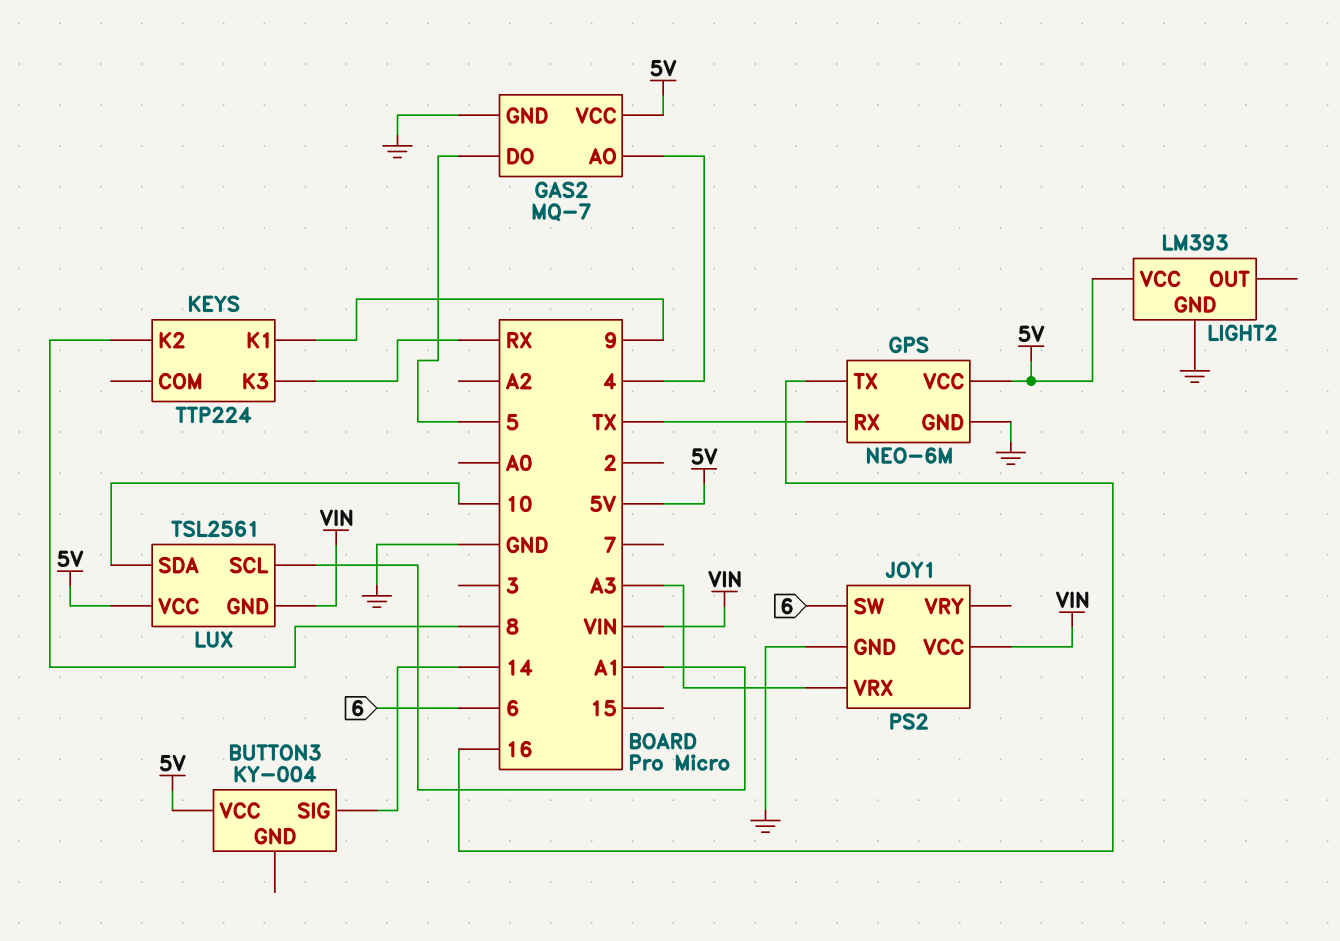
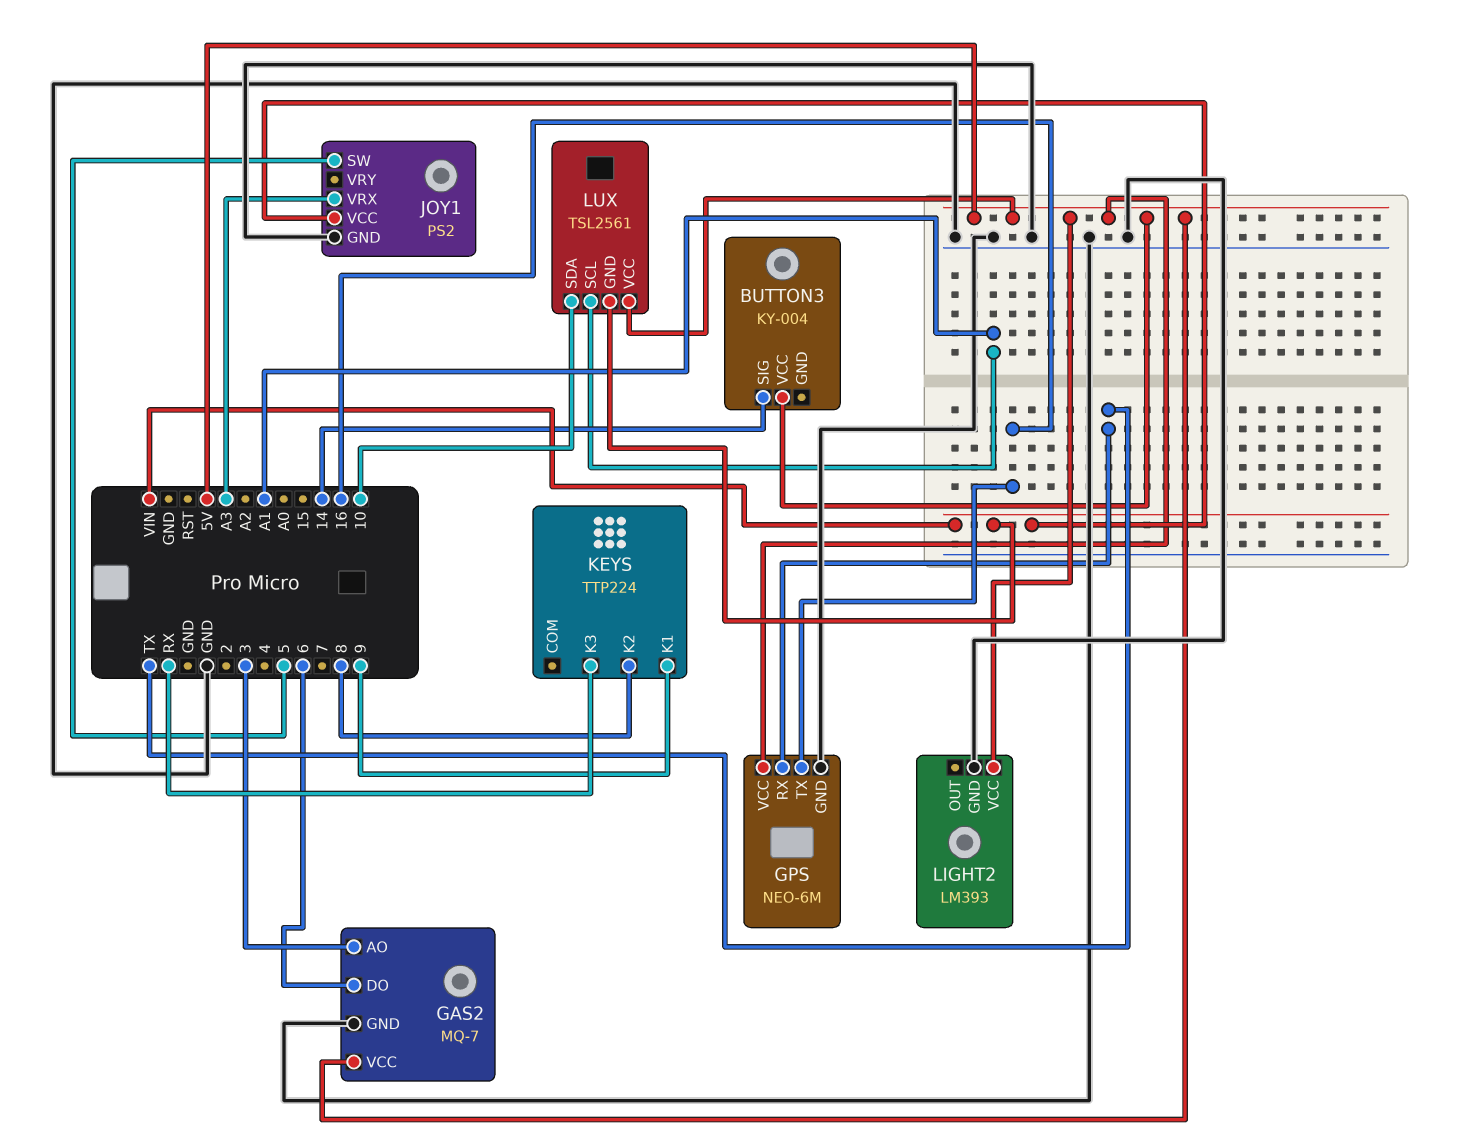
GAS2 pin AO: 4 -> 3
GAS2 pin DO: 5 -> 6
JOY1 pin SW: 6 -> 5

